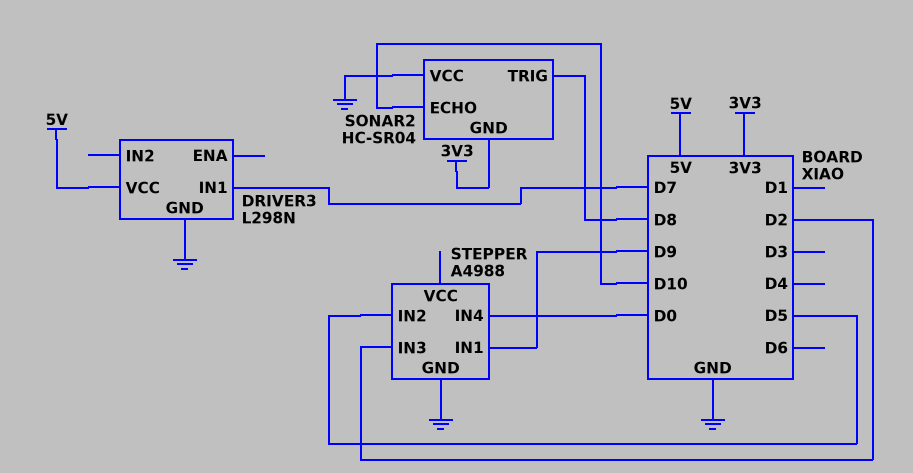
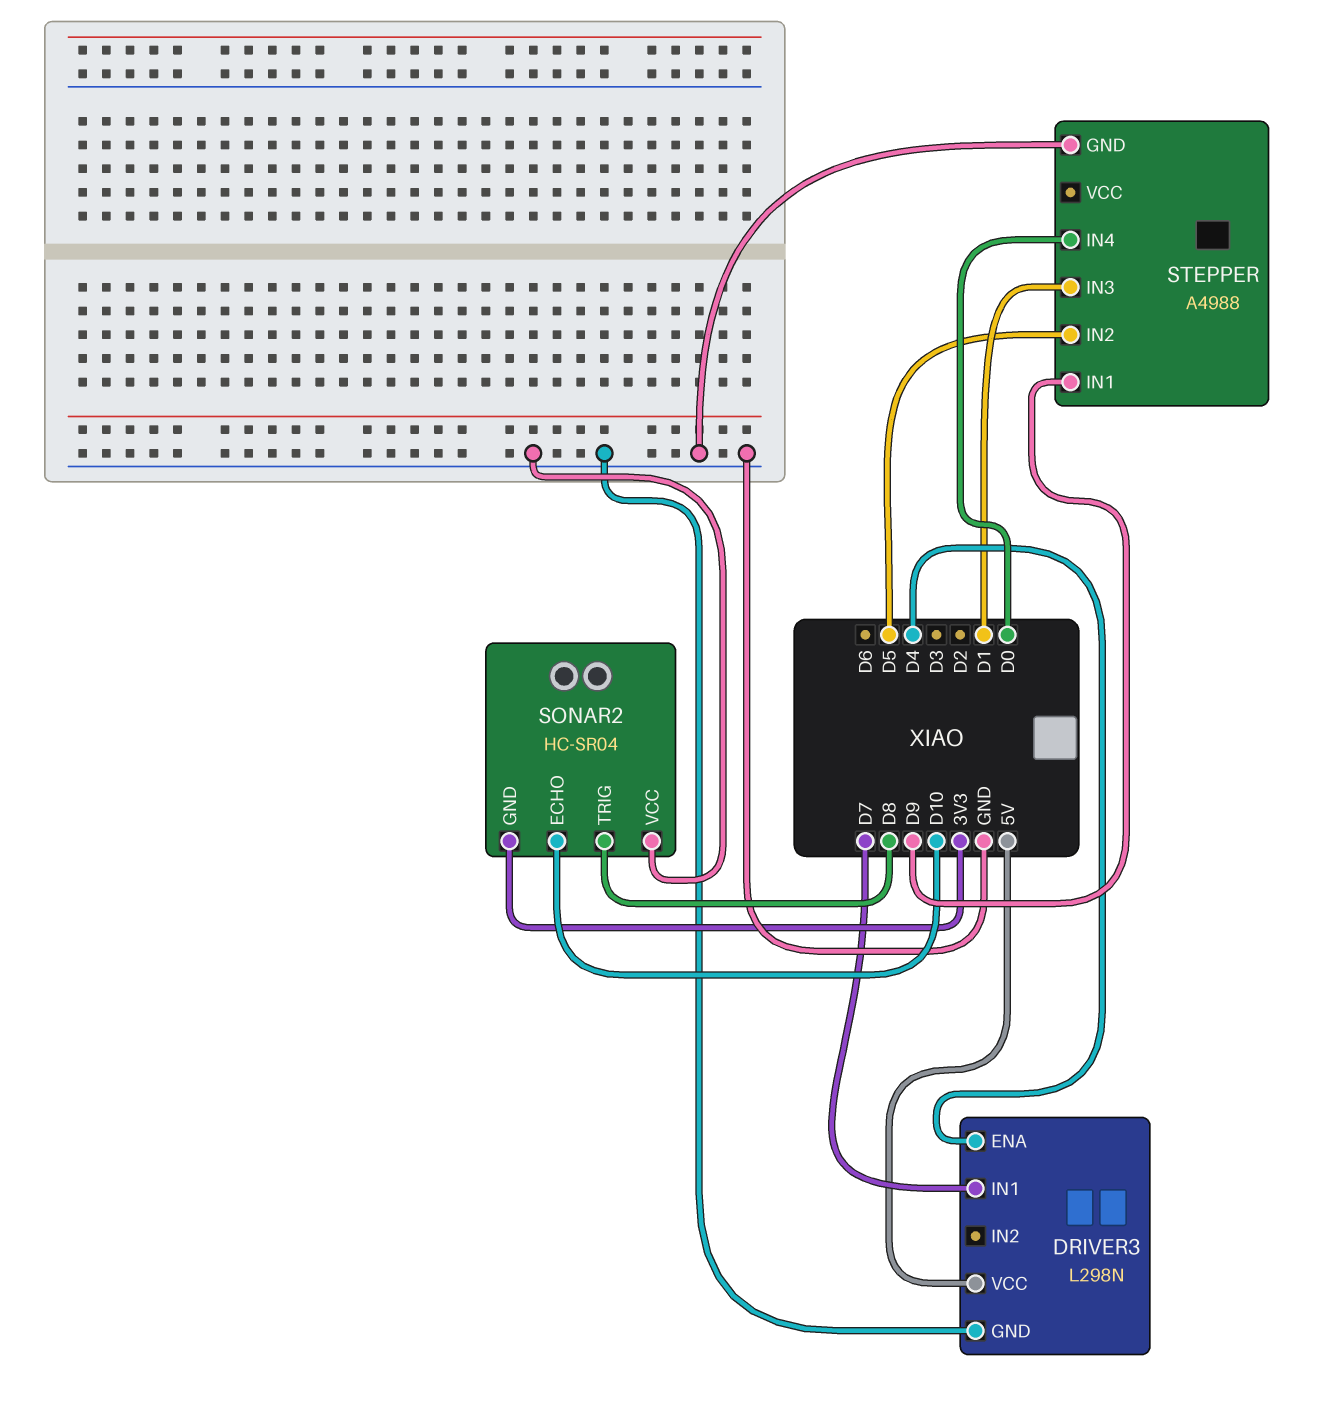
DRIVER3 pin ENA: none -> D4
STEPPER pin IN3: D2 -> D1

